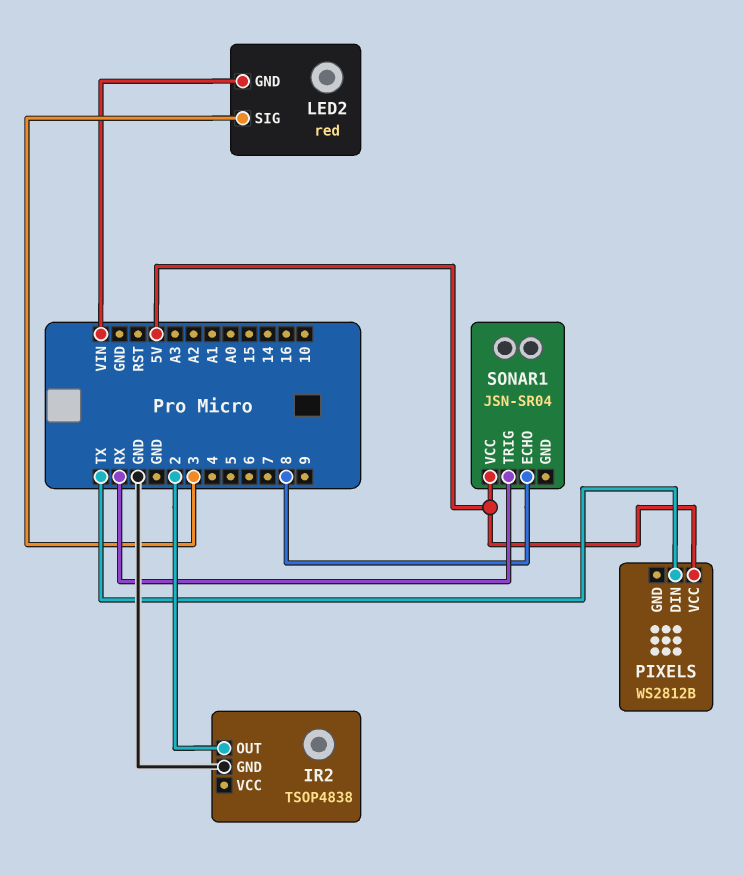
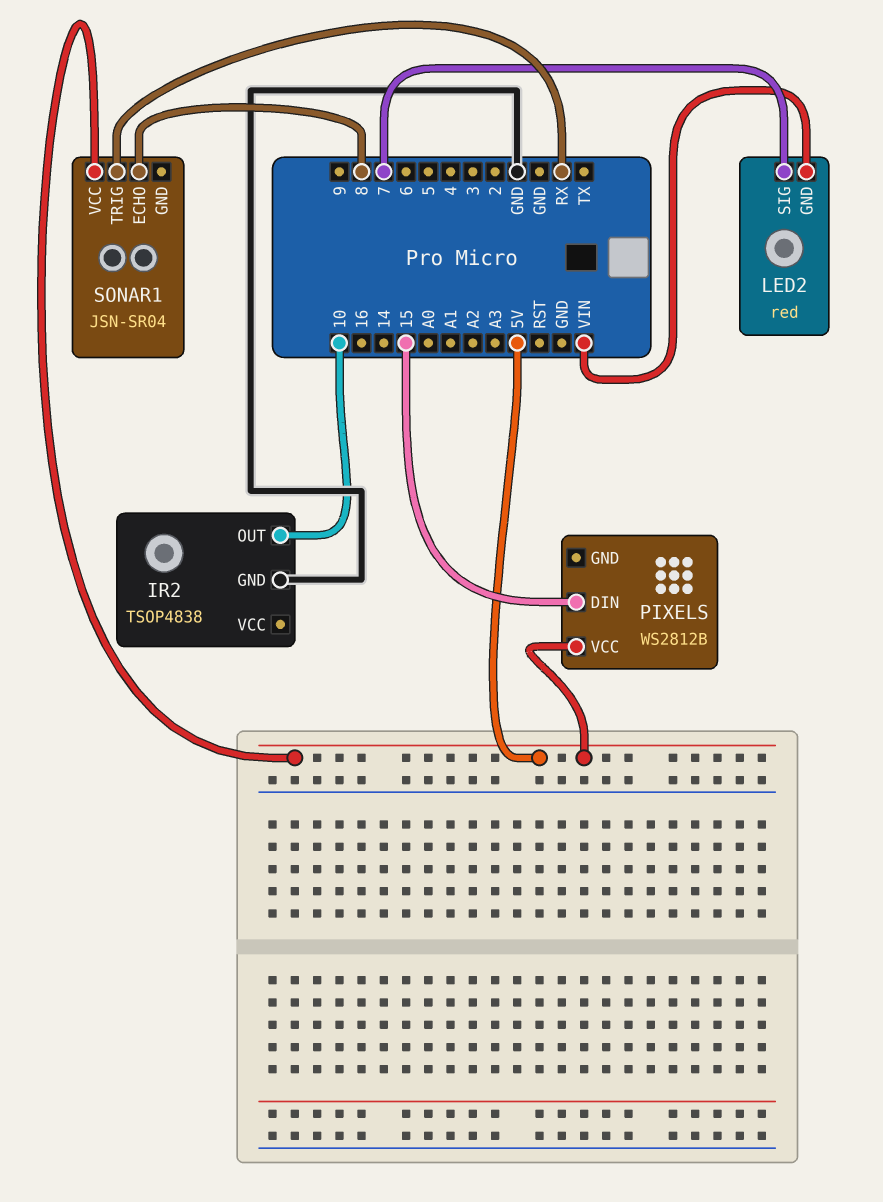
IR2 pin OUT: 2 -> 10
LED2 pin SIG: 3 -> 7
PIXELS pin DIN: TX -> 15

